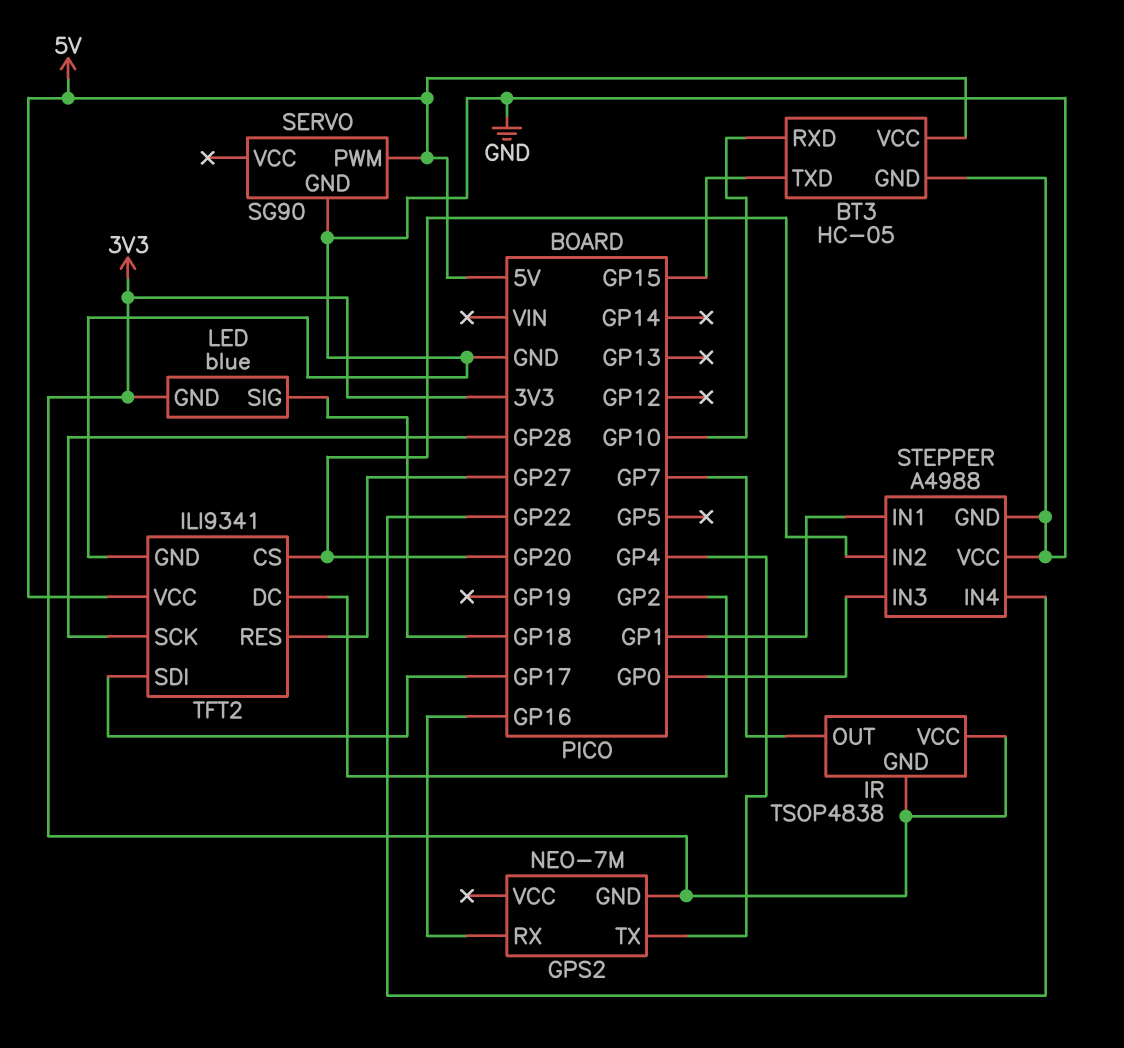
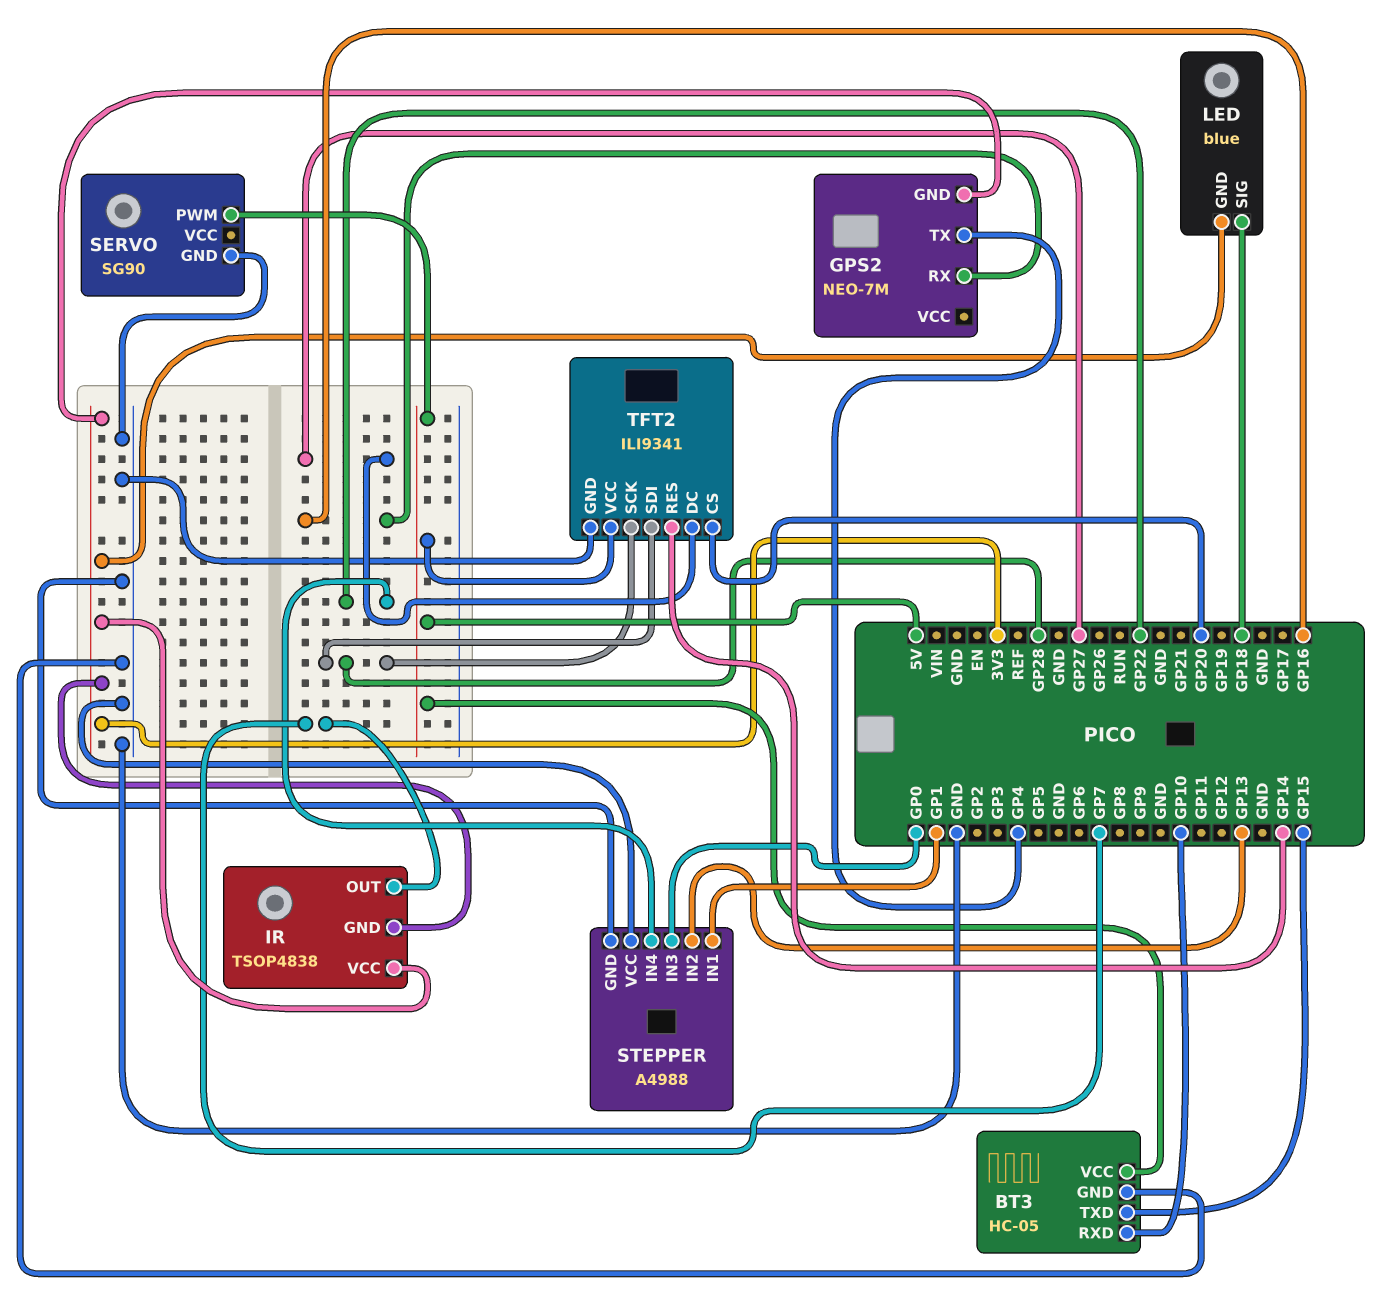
STEPPER pin IN2: GP20 -> GP13
TFT2 pin DC: GP2 -> GP27
TFT2 pin RES: GP27 -> GP14
TFT2 pin SDI: GP17 -> GP28

